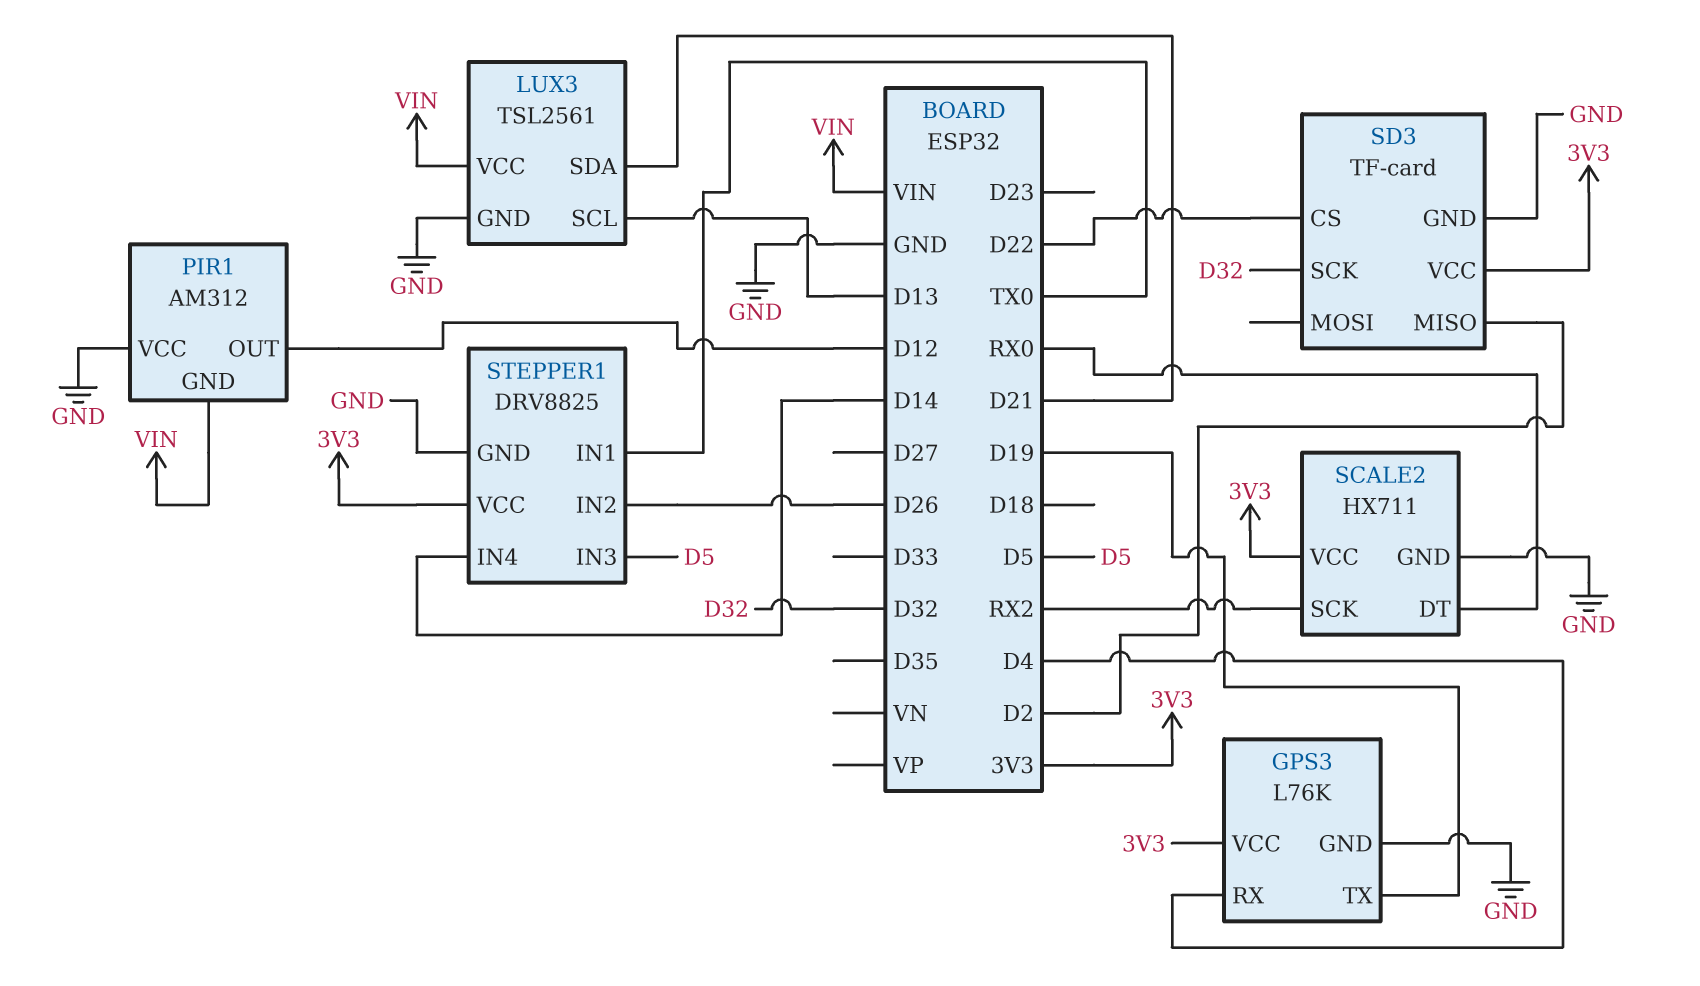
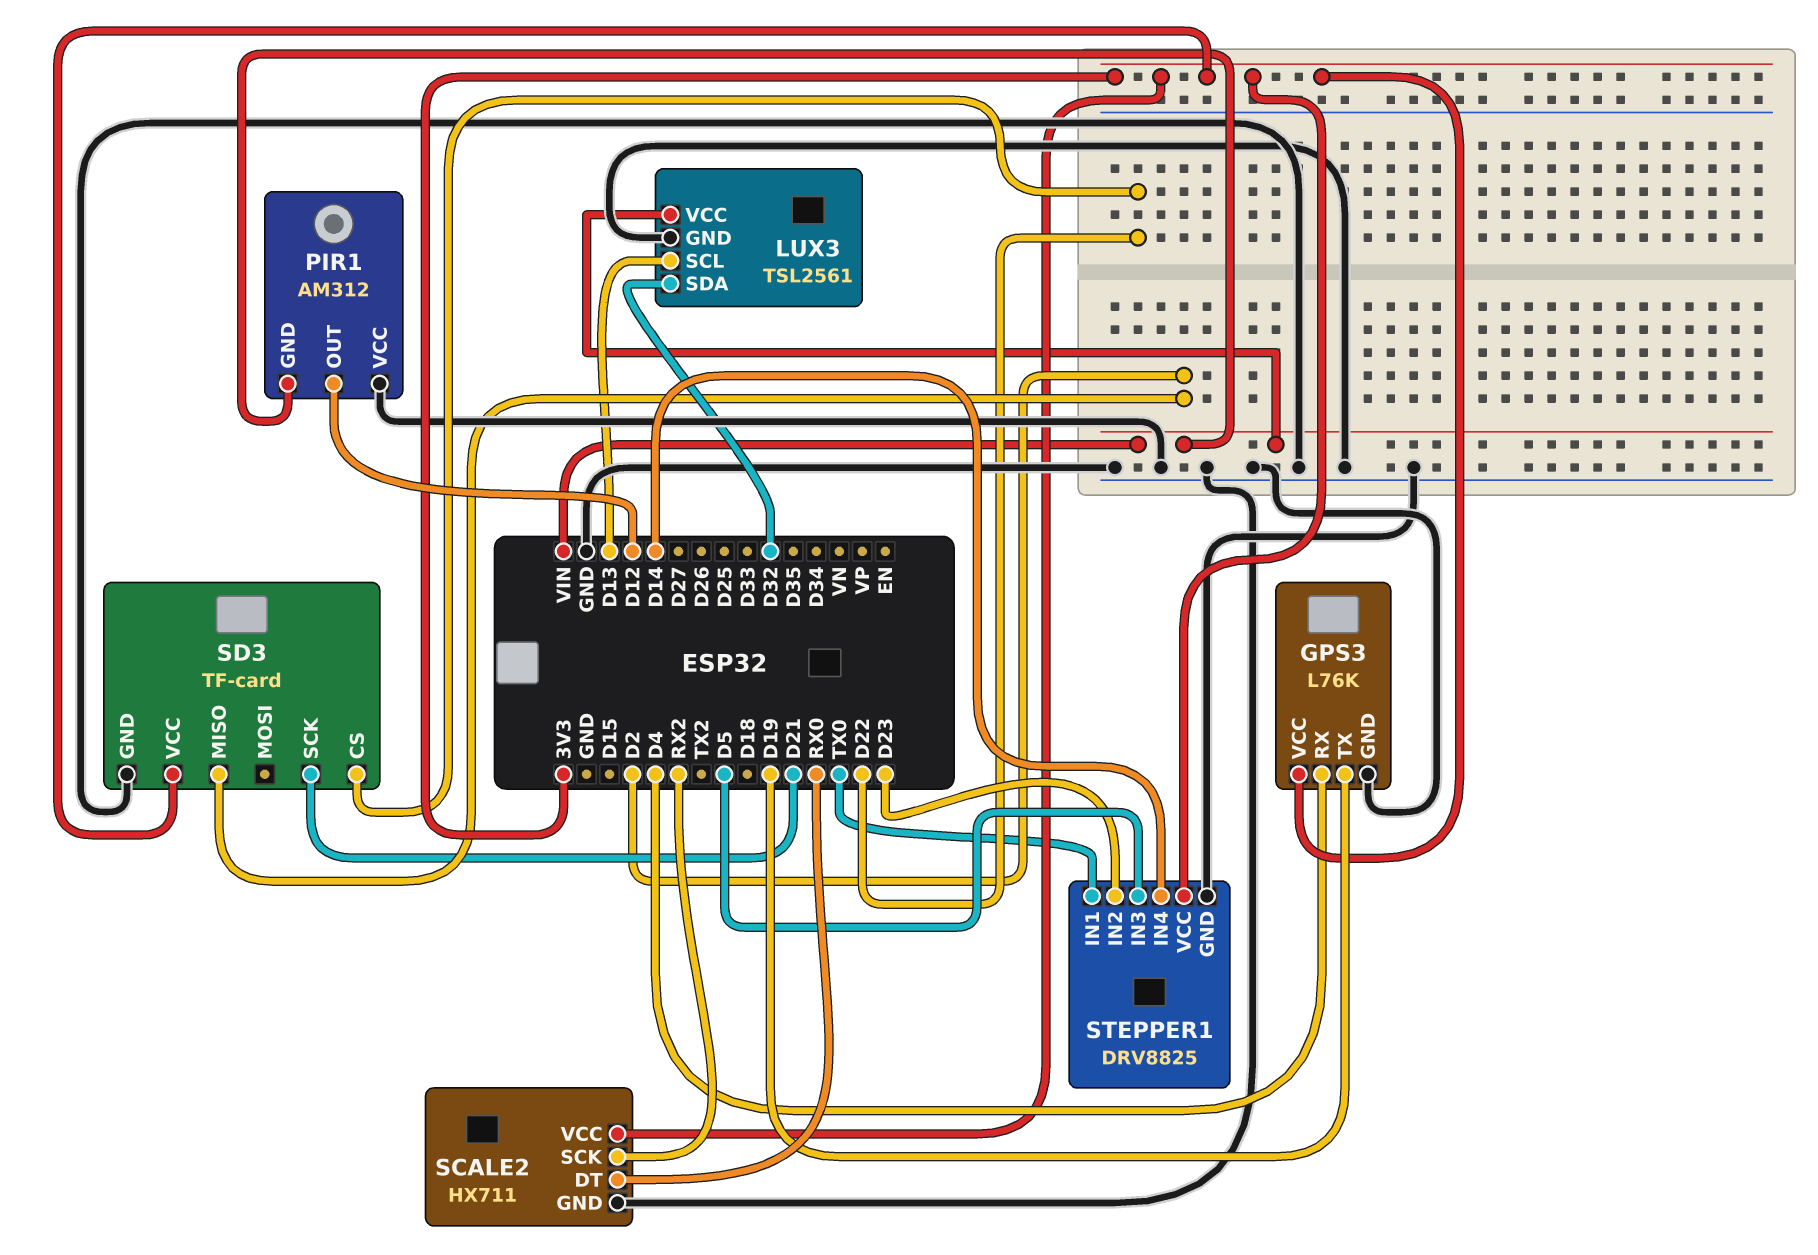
LUX3 pin SDA: D21 -> D32
SD3 pin SCK: D32 -> D21
STEPPER1 pin IN2: D26 -> D23

